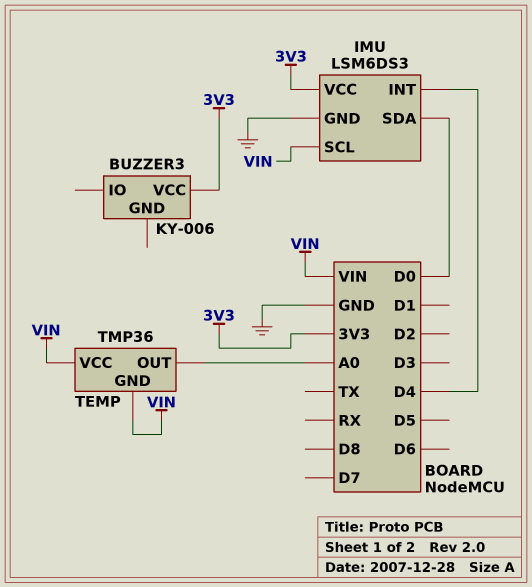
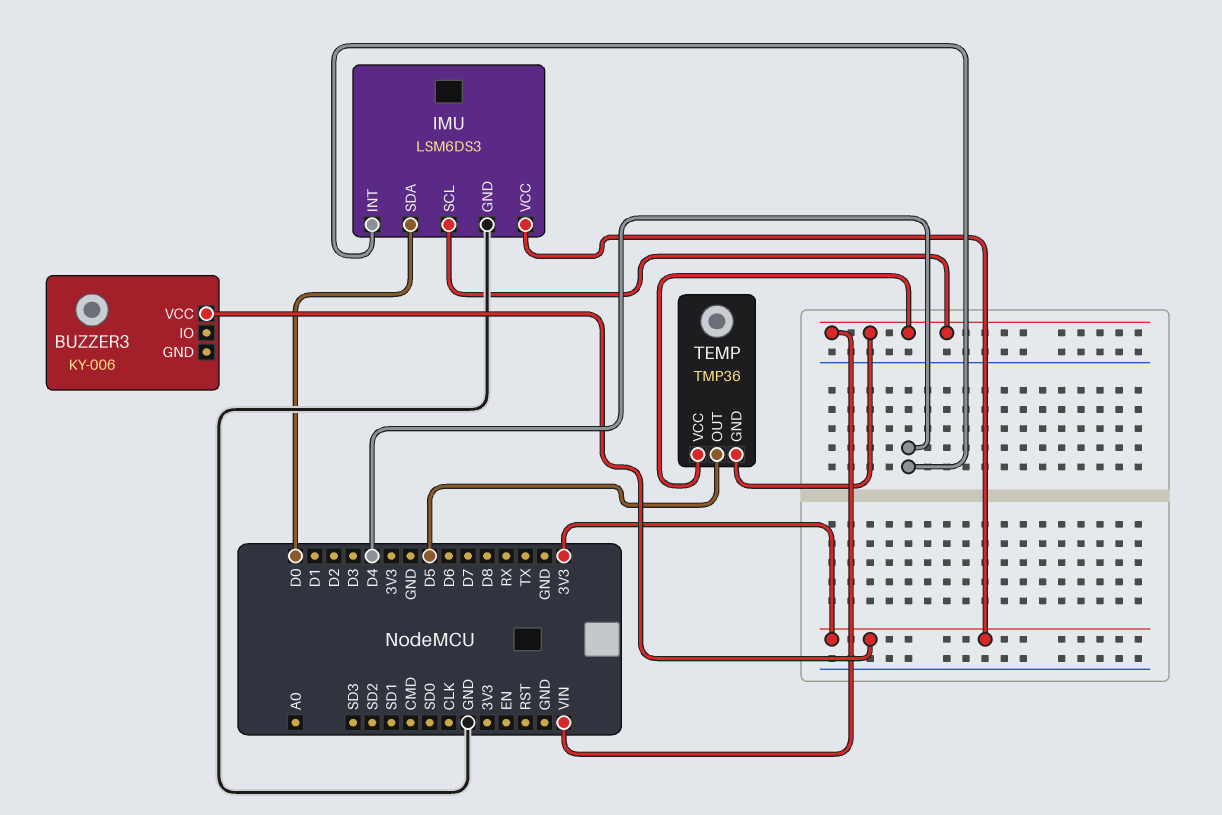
TEMP pin OUT: A0 -> D5

